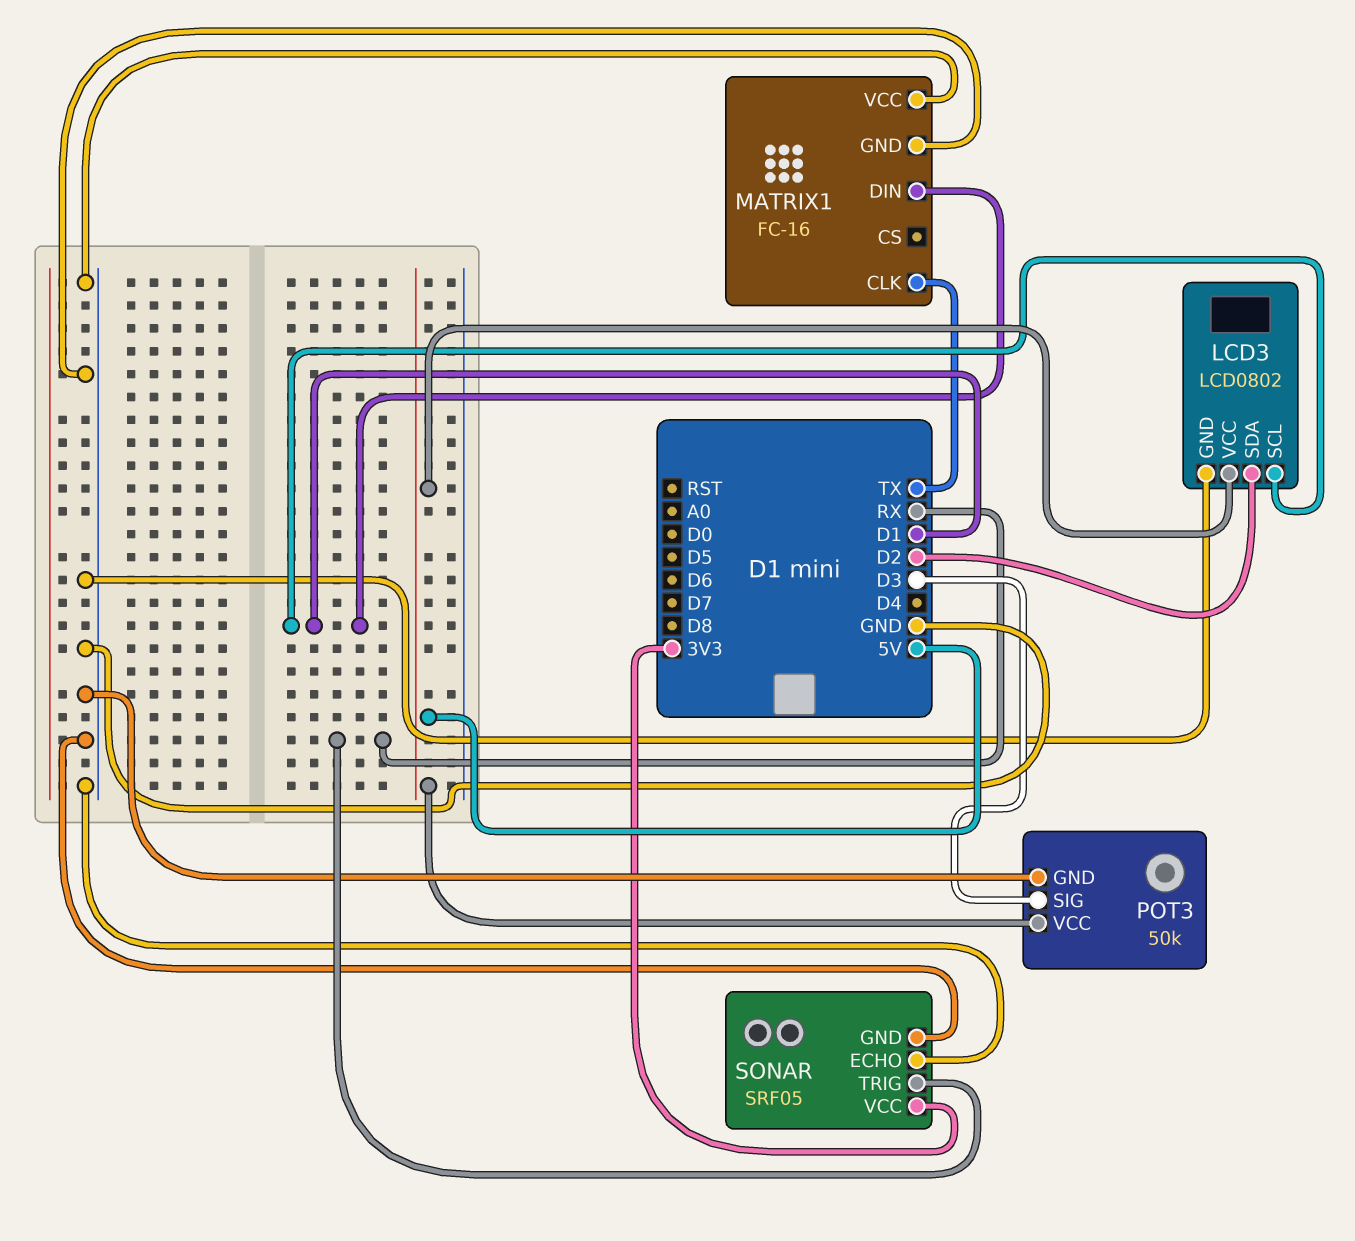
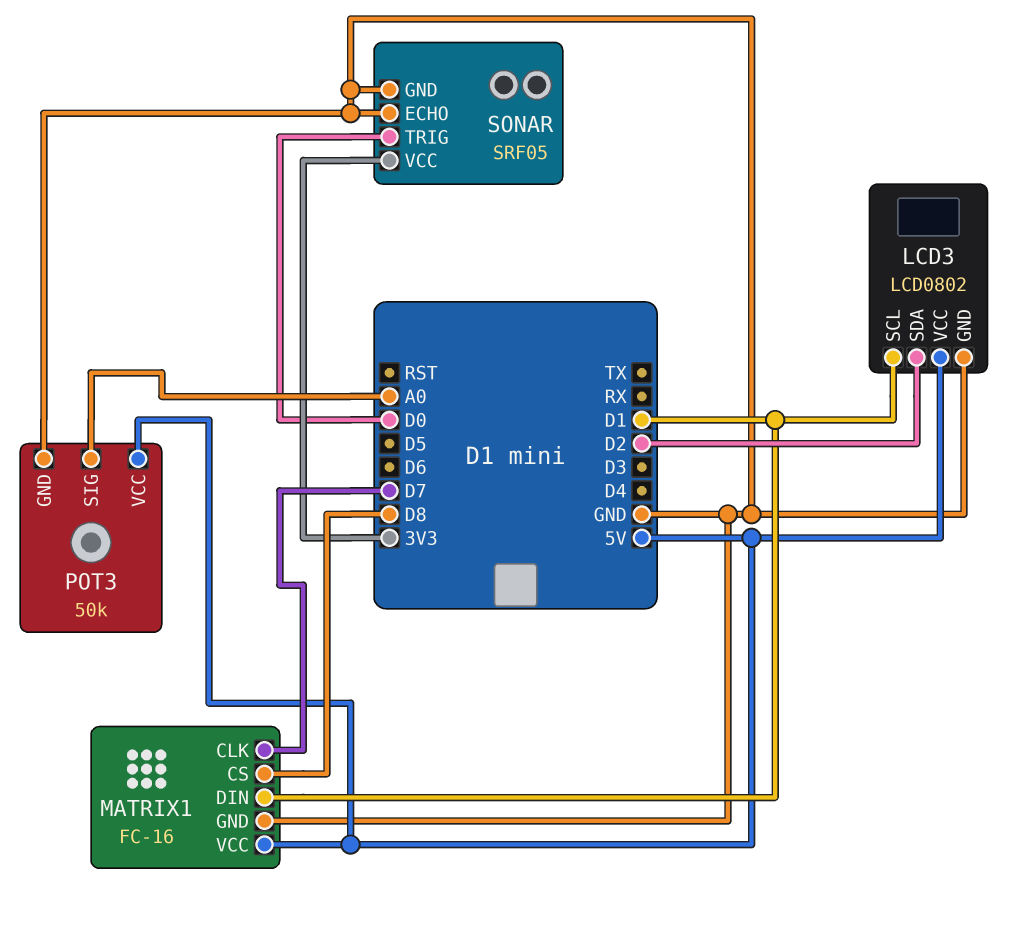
MATRIX1 pin CLK: TX -> D7
MATRIX1 pin CS: none -> D8
MATRIX1 pin VCC: GND -> 5V
POT3 pin SIG: D3 -> A0
SONAR pin TRIG: RX -> D0

